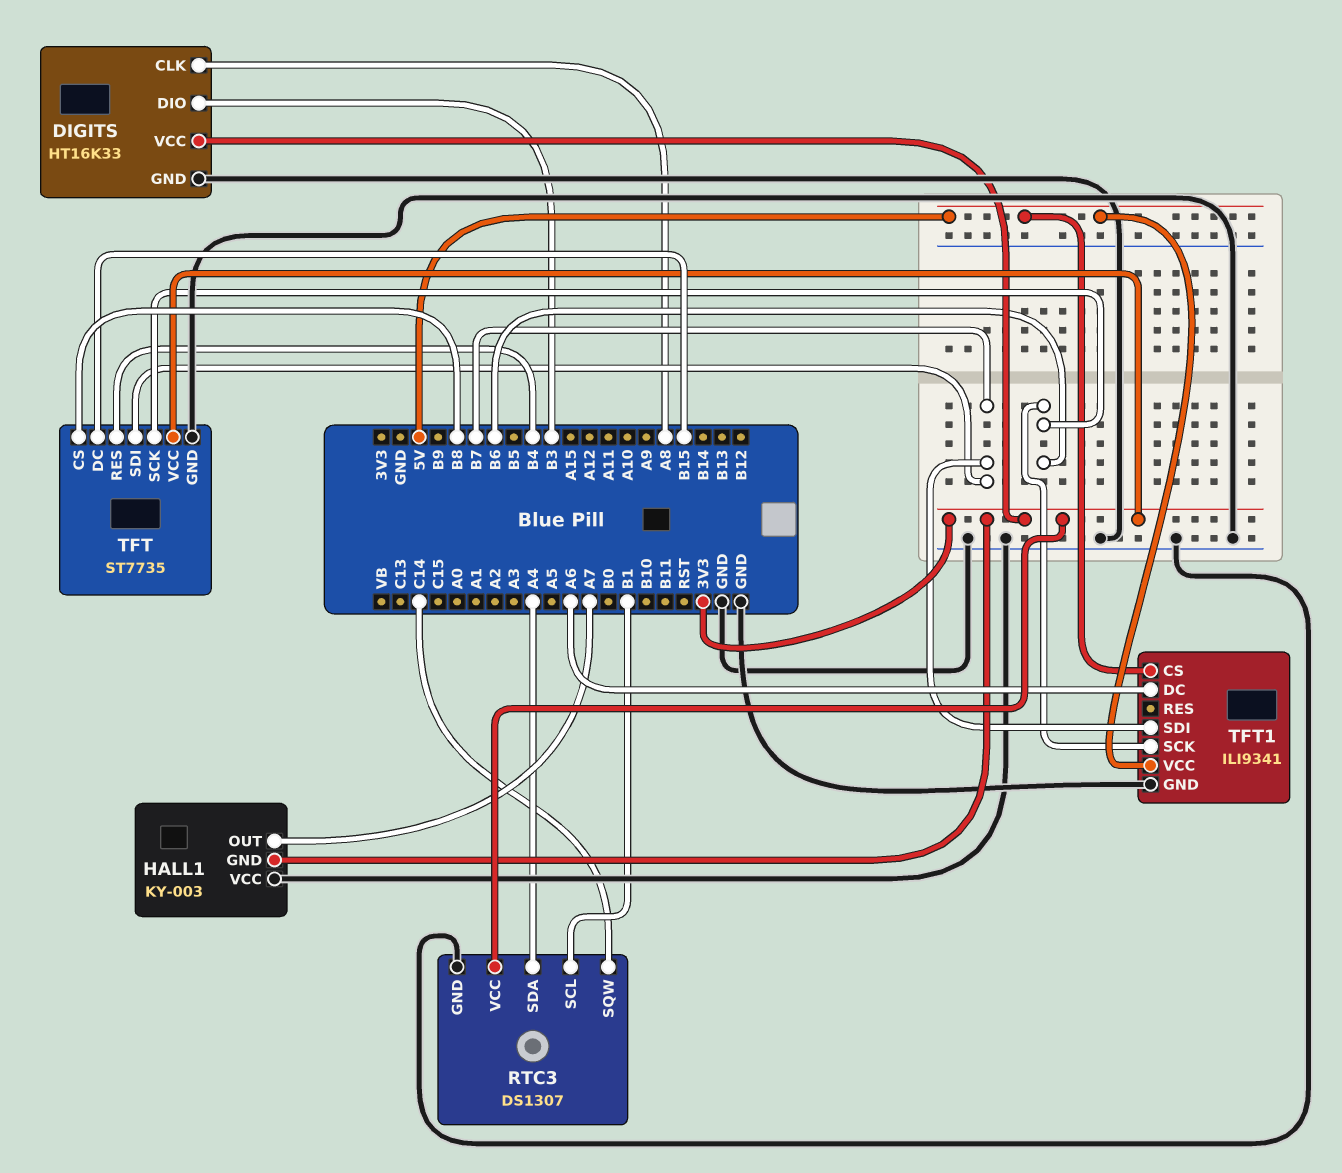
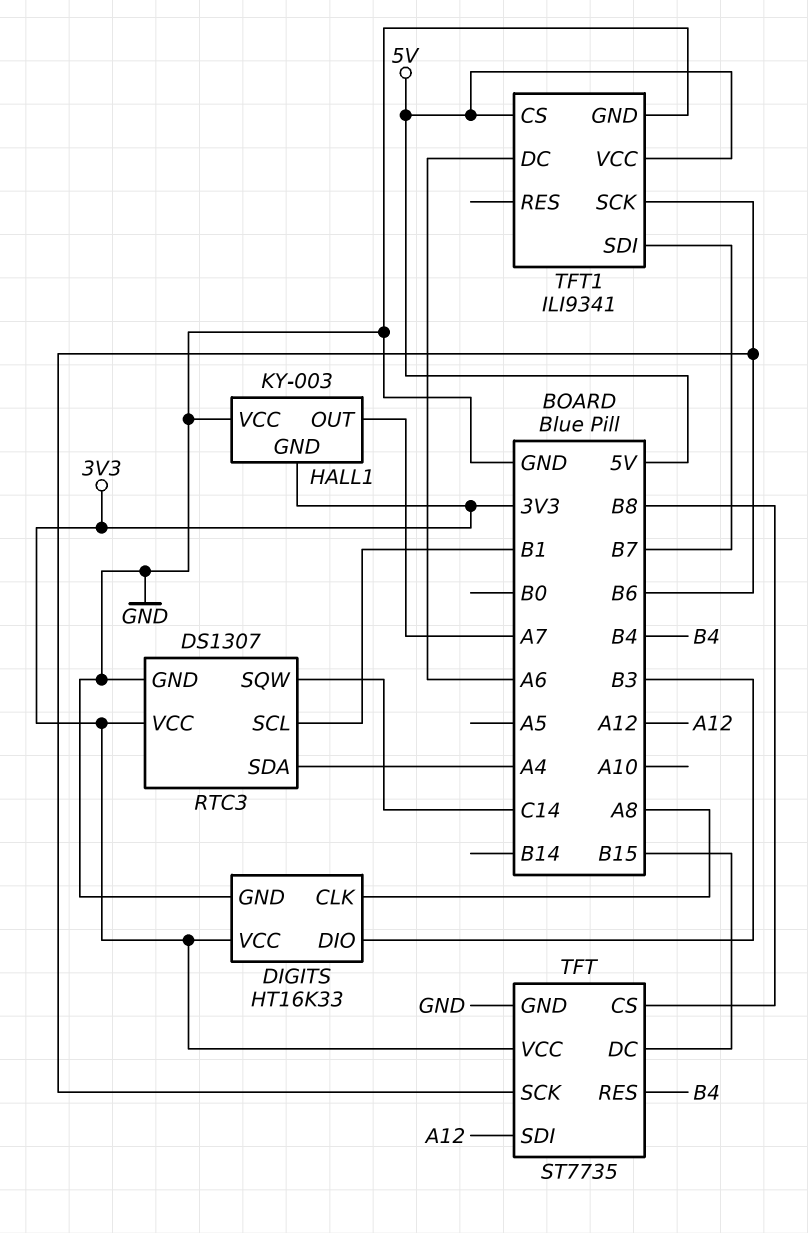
TFT pin SDI: B7 -> A12

